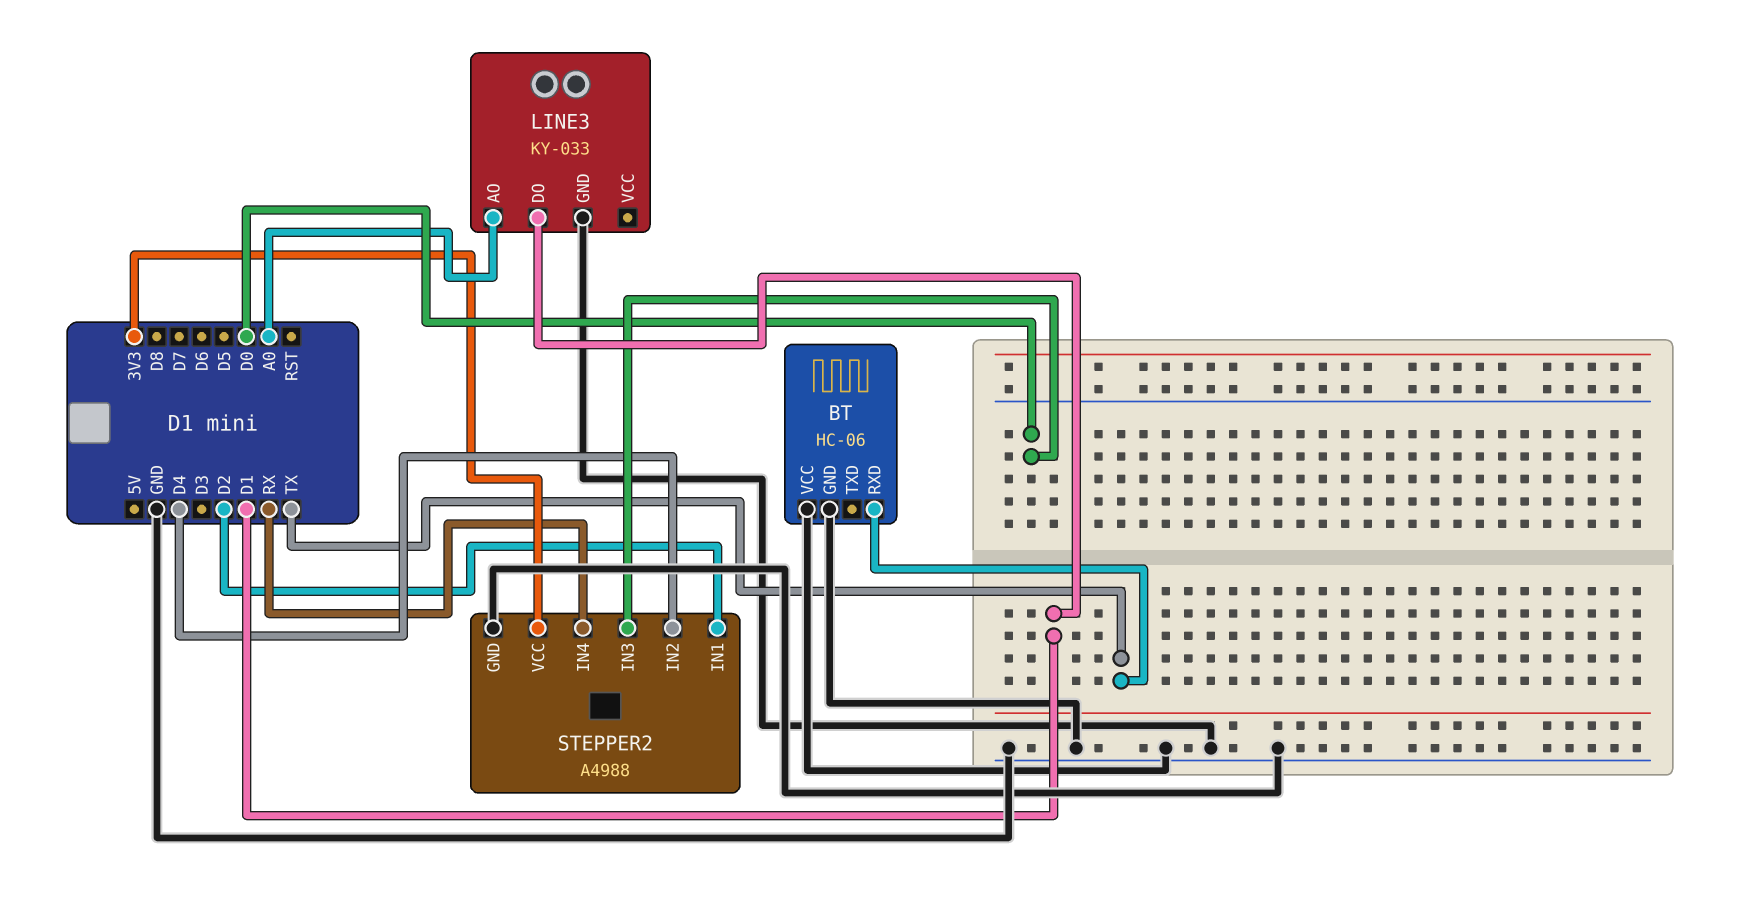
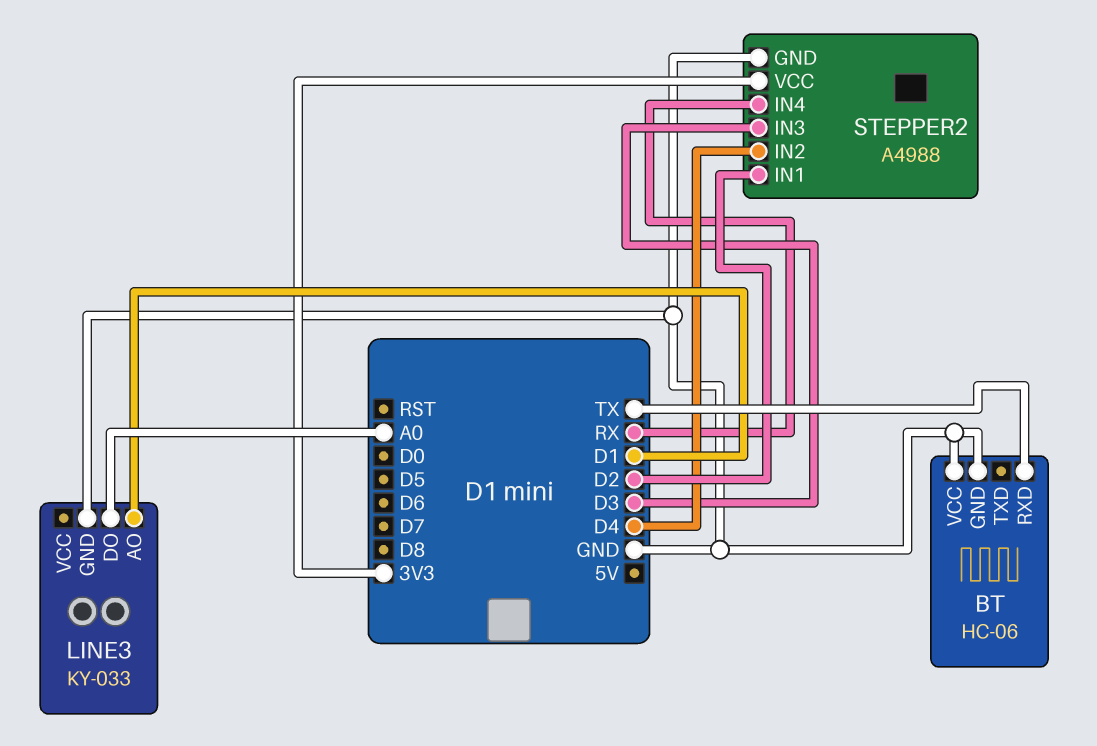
LINE3 pin AO: A0 -> D1
LINE3 pin DO: D1 -> A0
STEPPER2 pin IN3: D0 -> D3

